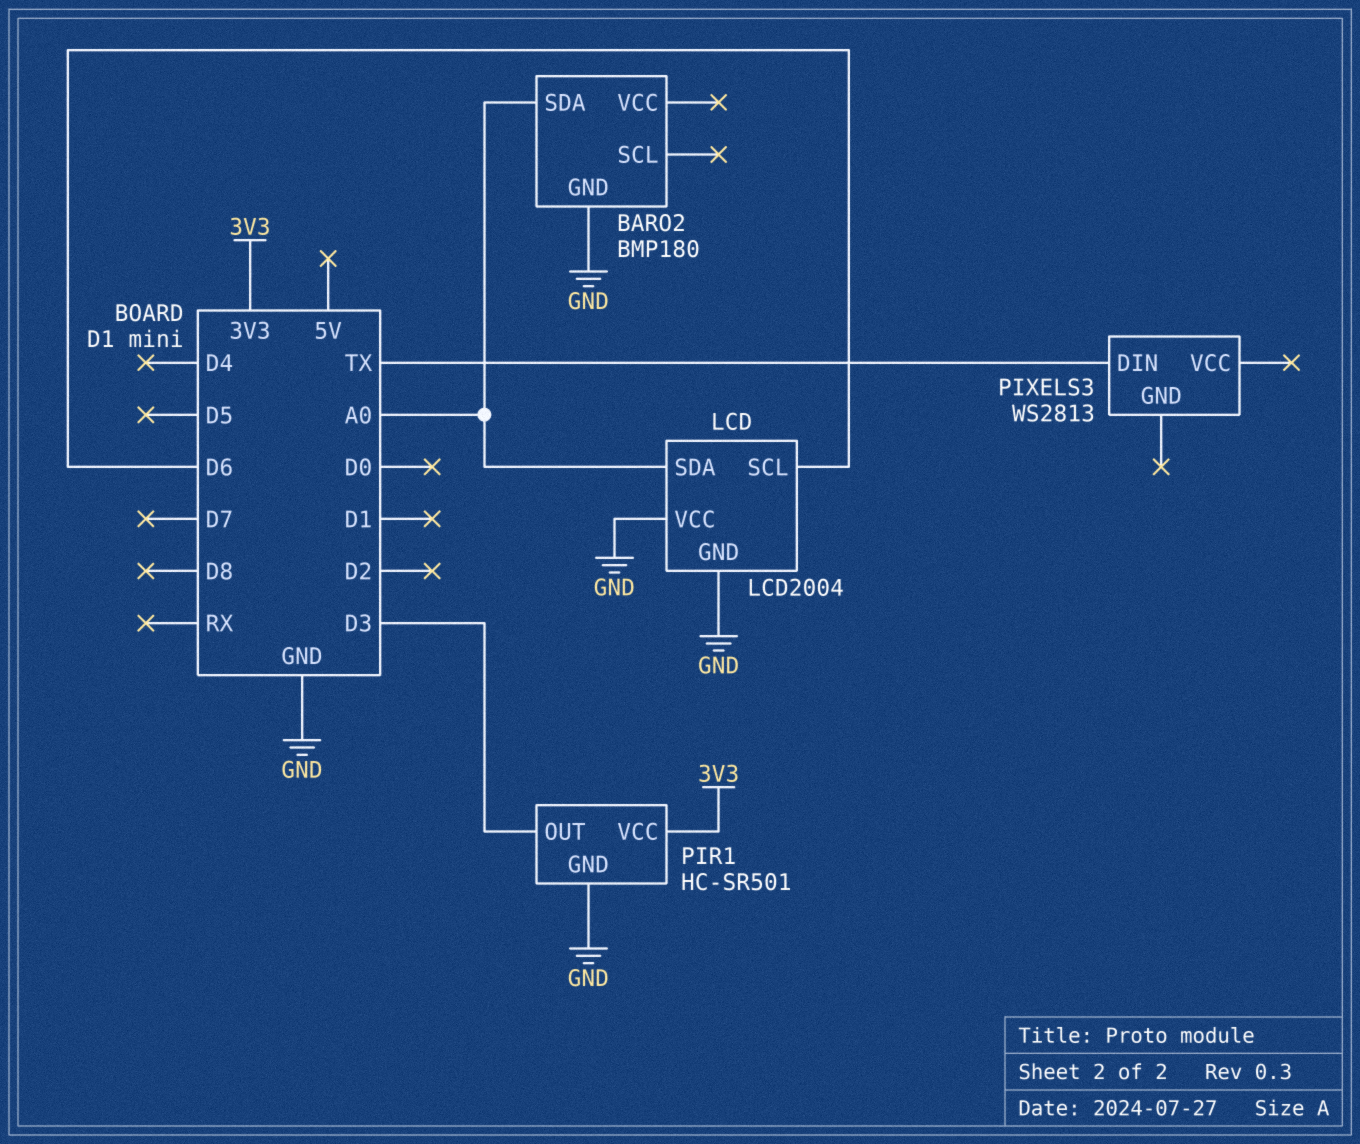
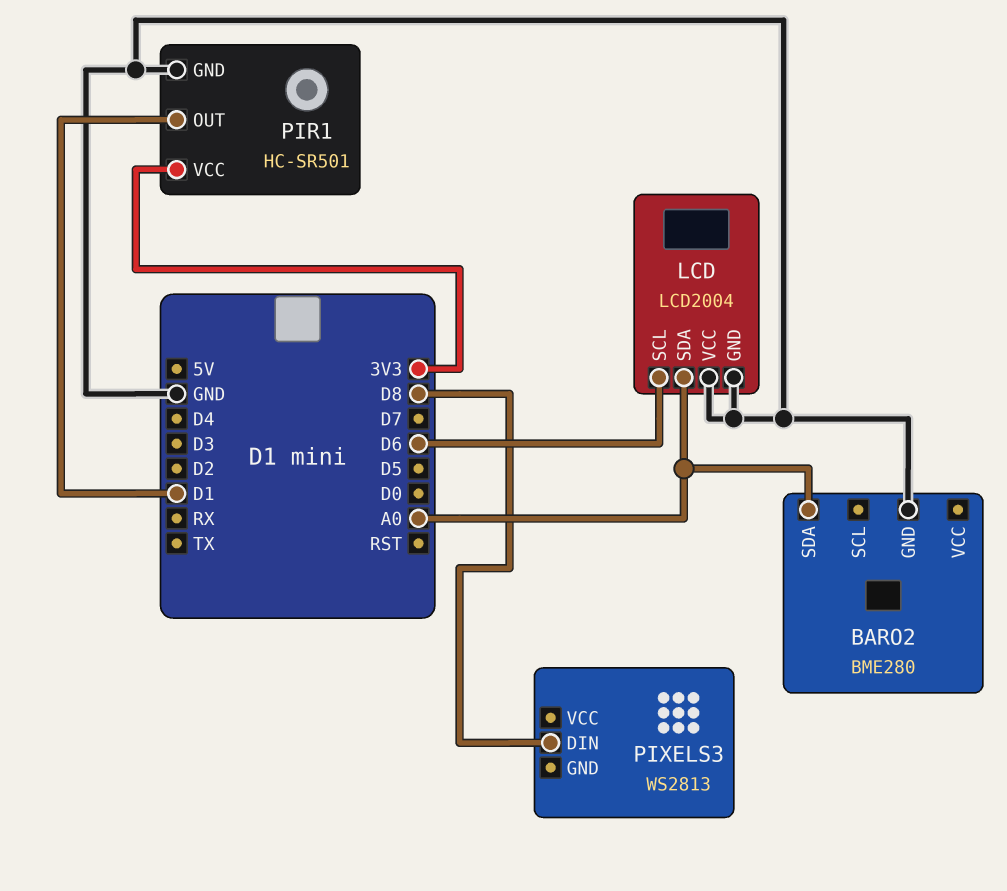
BARO2: BMP180 -> BME280
PIR1 pin OUT: D3 -> D1
PIXELS3 pin DIN: TX -> D8

